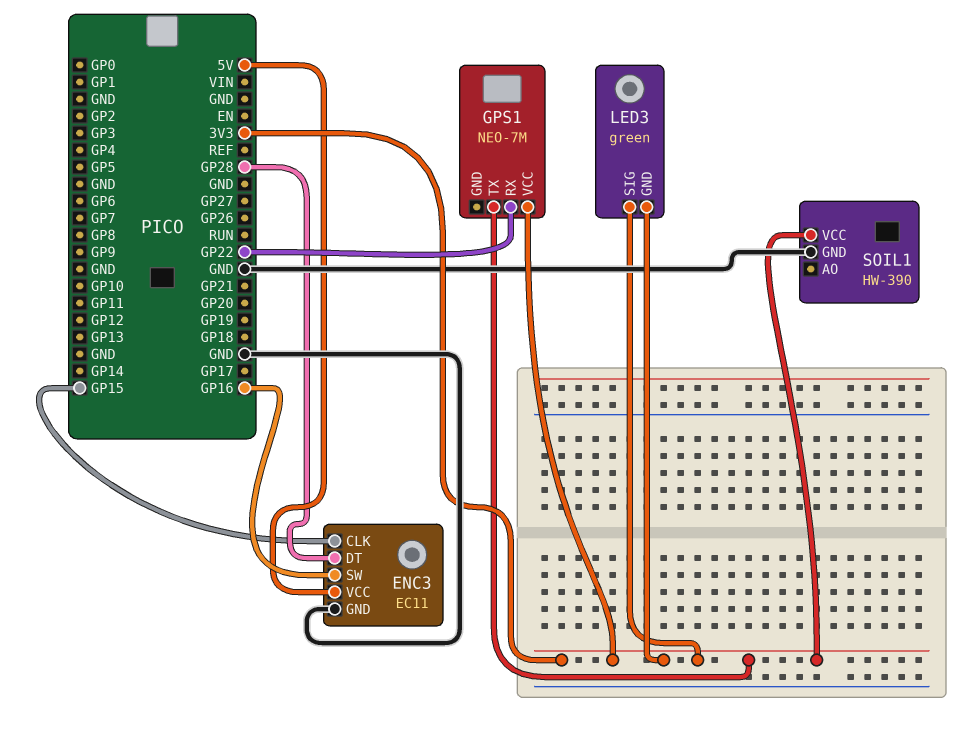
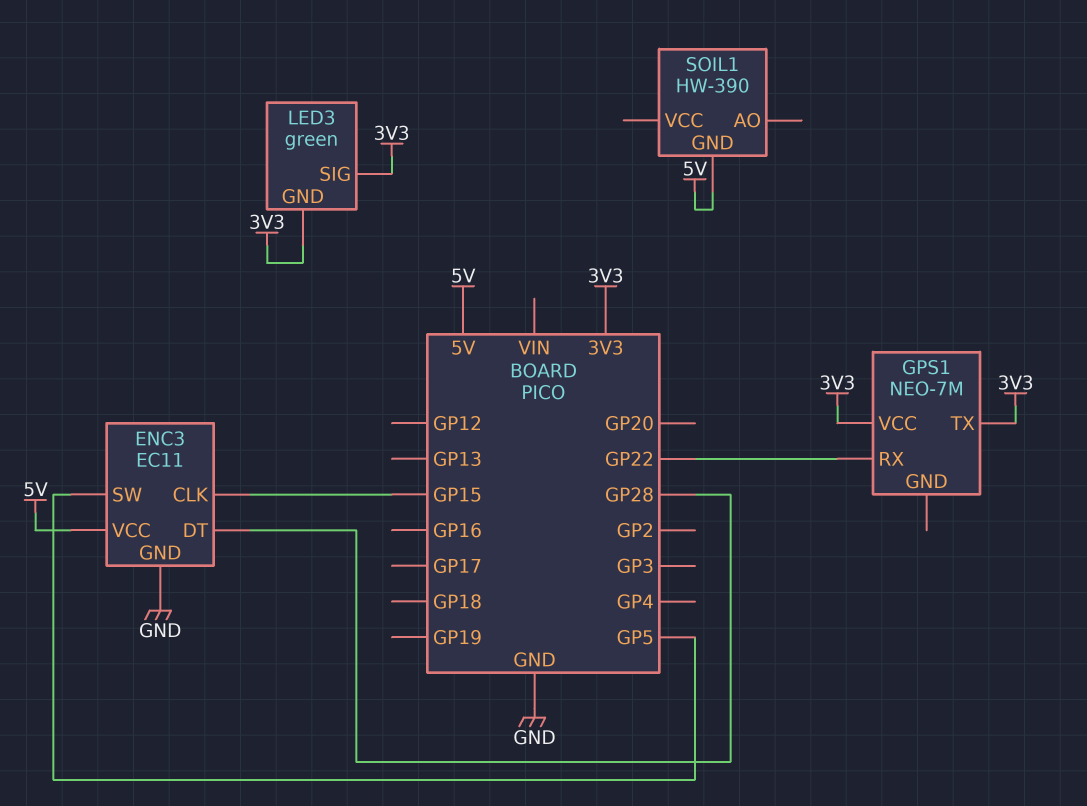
ENC3 pin SW: GP16 -> GP5
SOIL1 pin GND: GND -> 5V
SOIL1 pin VCC: 3V3 -> none

